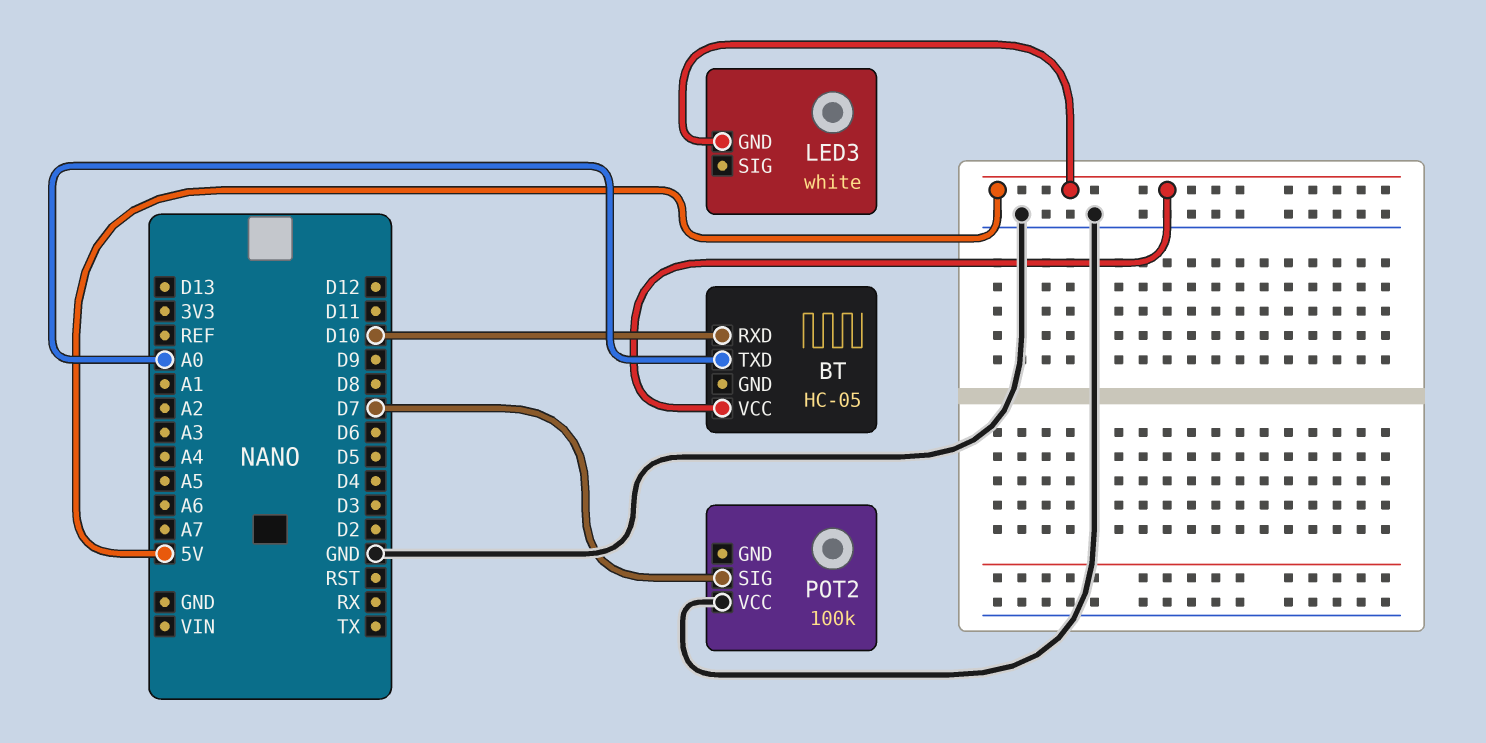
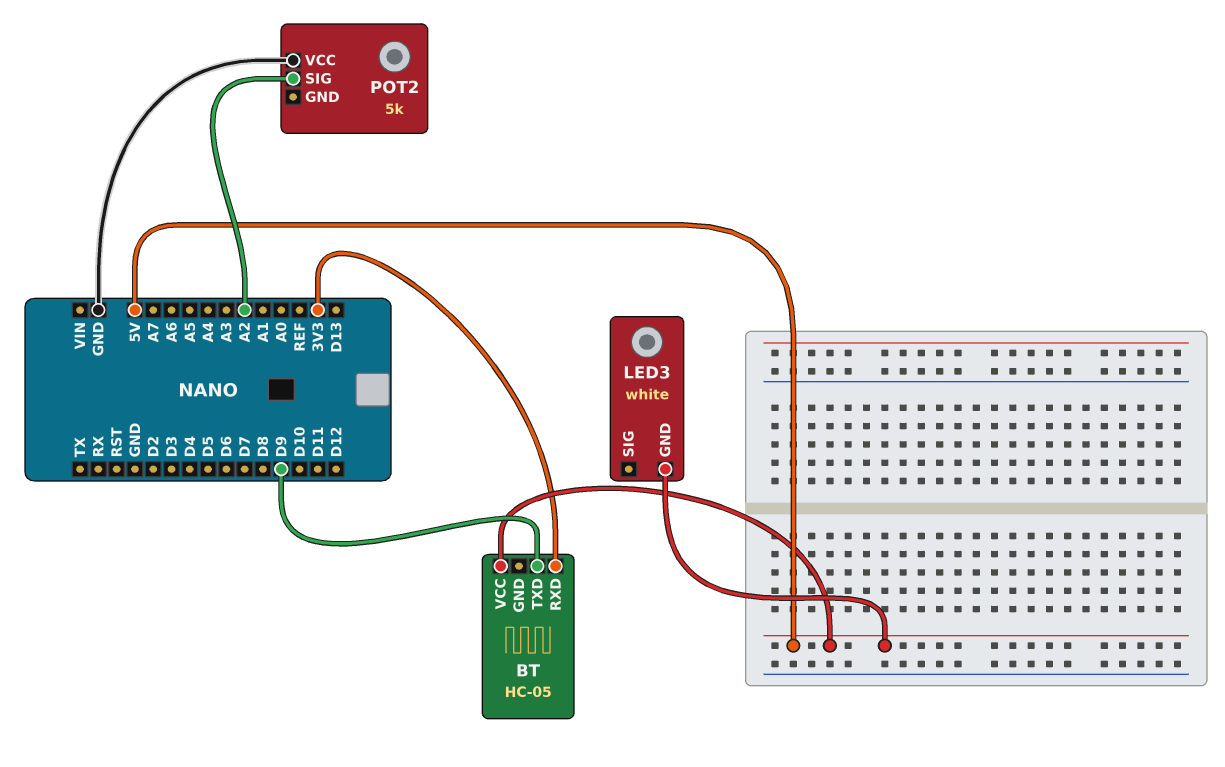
BT pin RXD: D10 -> 3V3
BT pin TXD: A0 -> D9
POT2: 100k -> 5k
POT2 pin SIG: D7 -> A2

